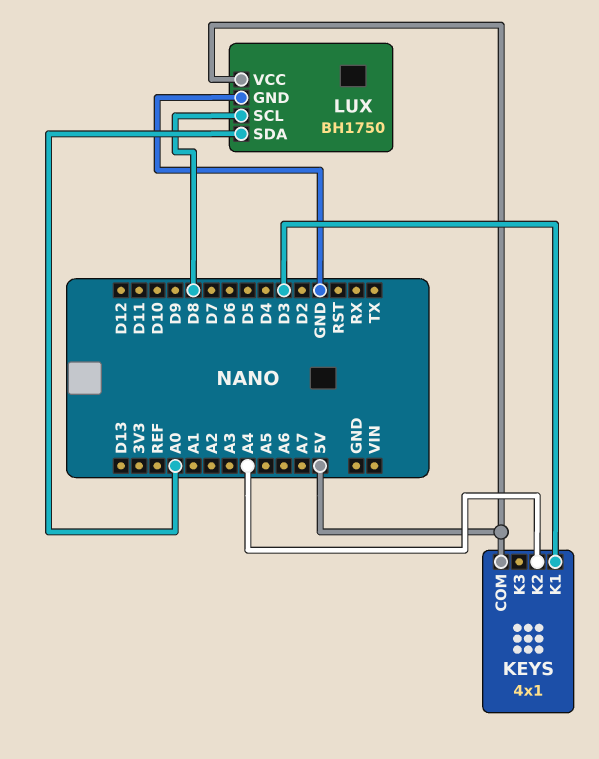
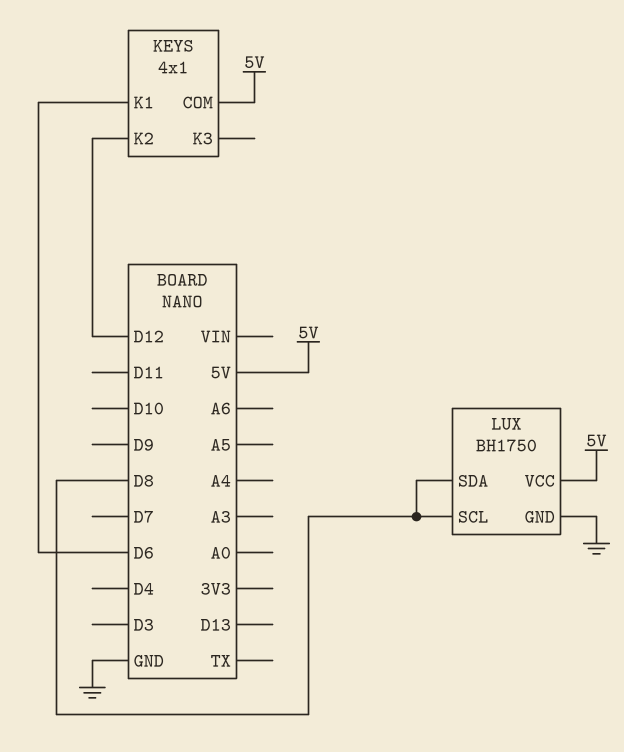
KEYS pin K1: D3 -> D6
KEYS pin K2: A4 -> D12
LUX pin SDA: A0 -> D8

